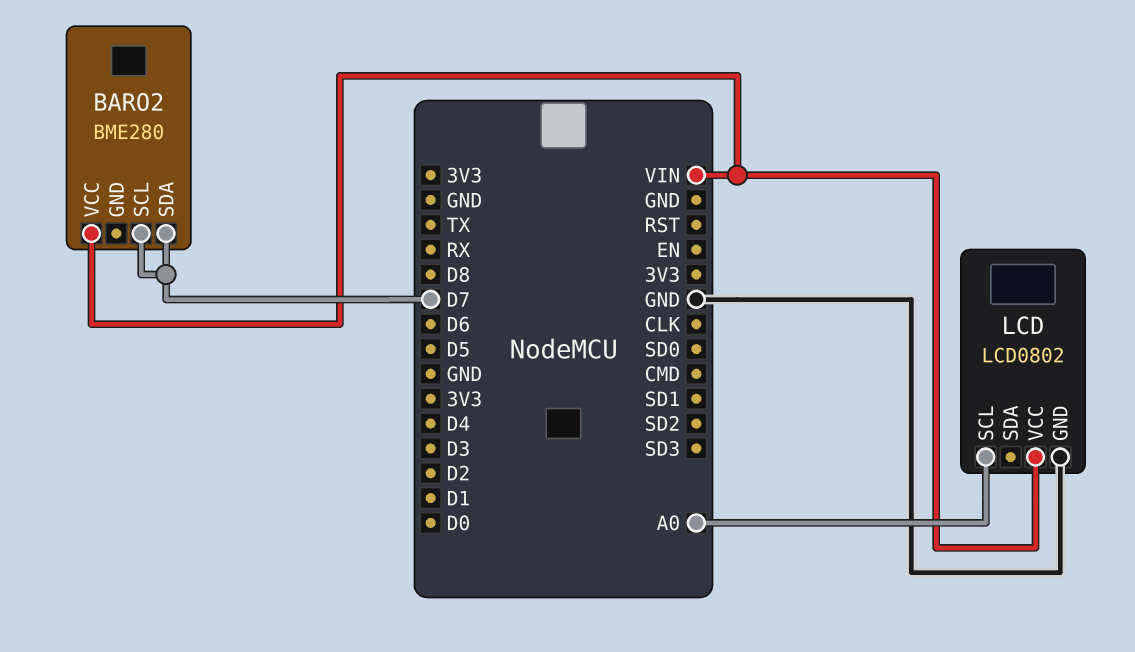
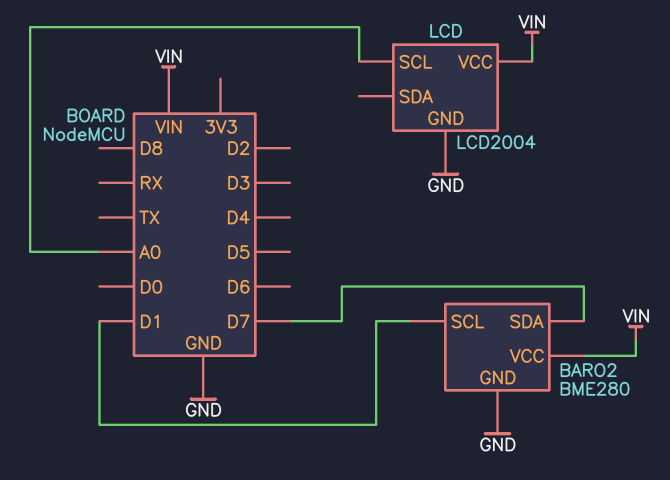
BARO2 pin GND: none -> GND
BARO2 pin SCL: D7 -> D1
LCD: LCD0802 -> LCD2004

